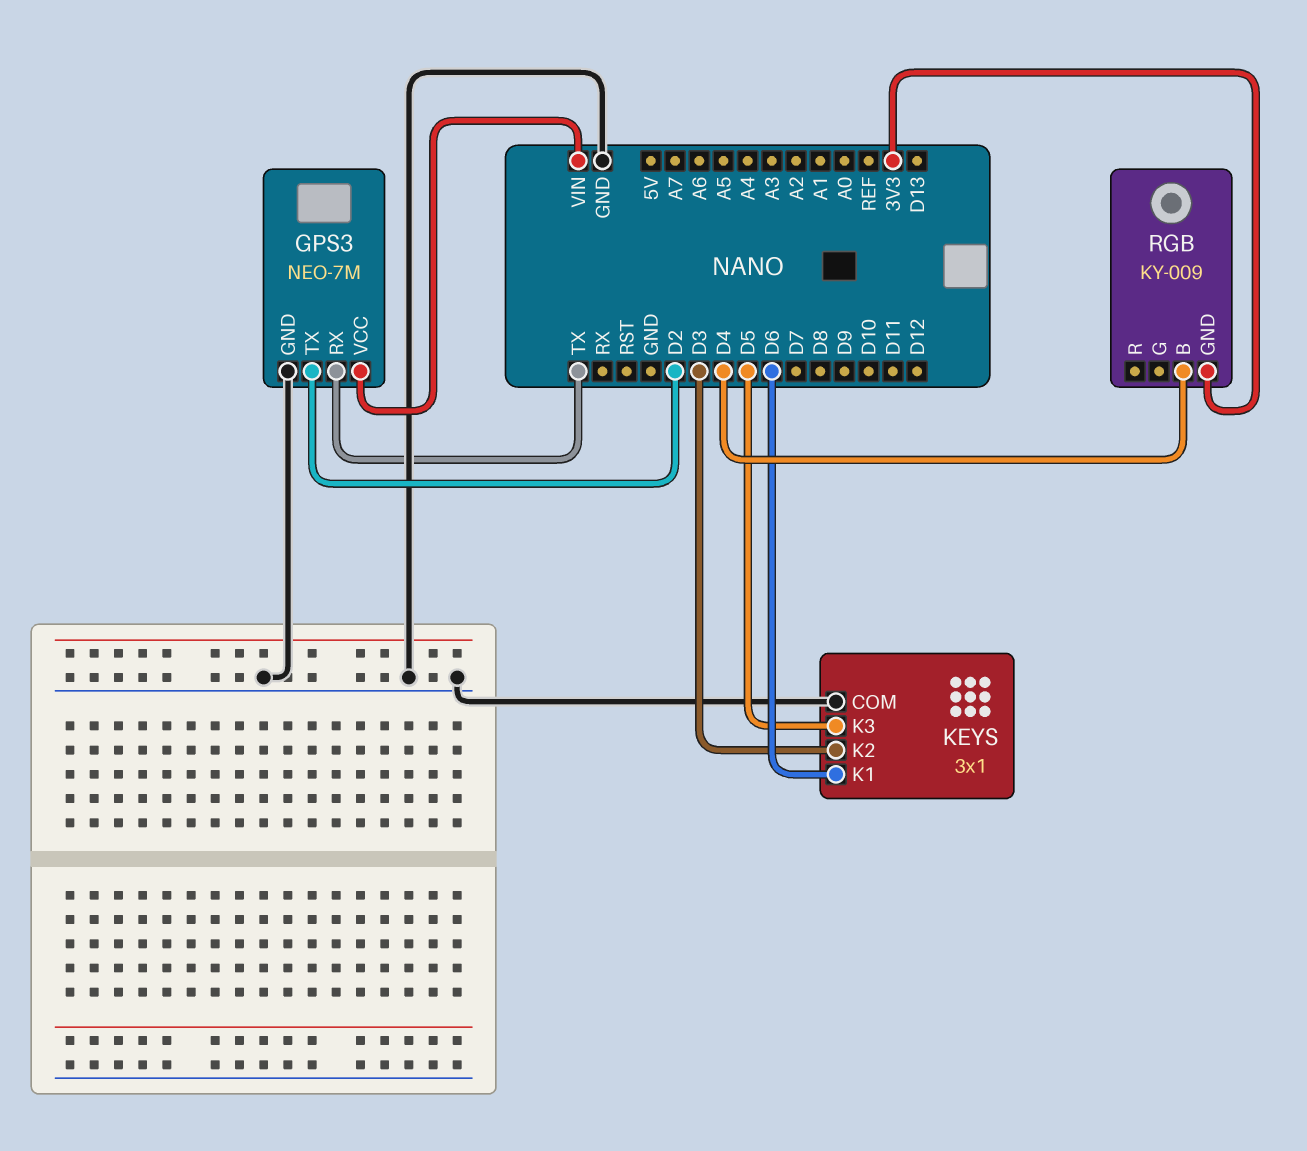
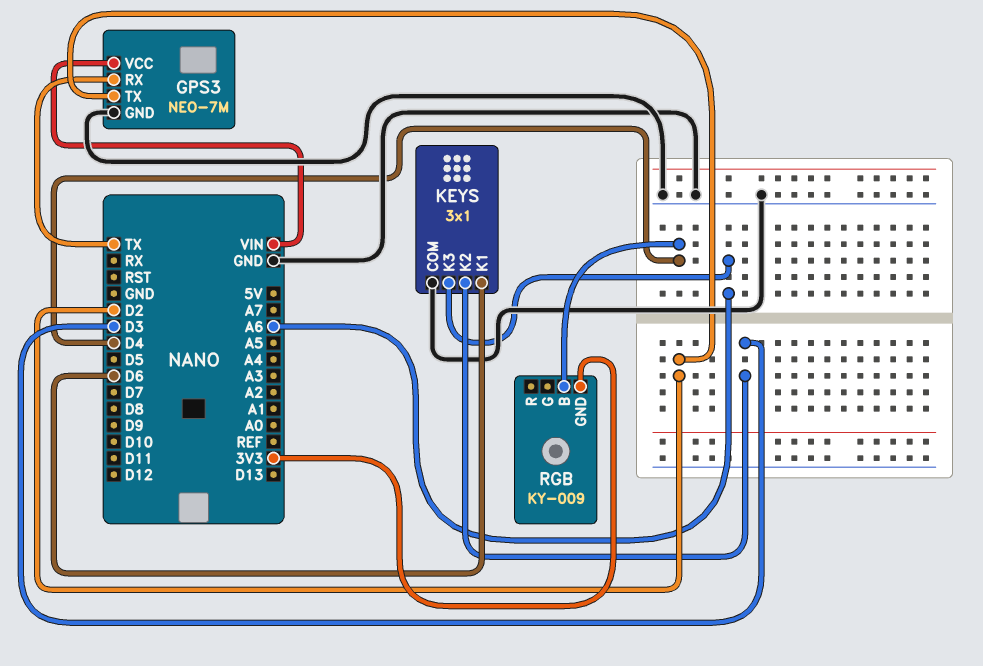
KEYS pin K3: D5 -> A6

